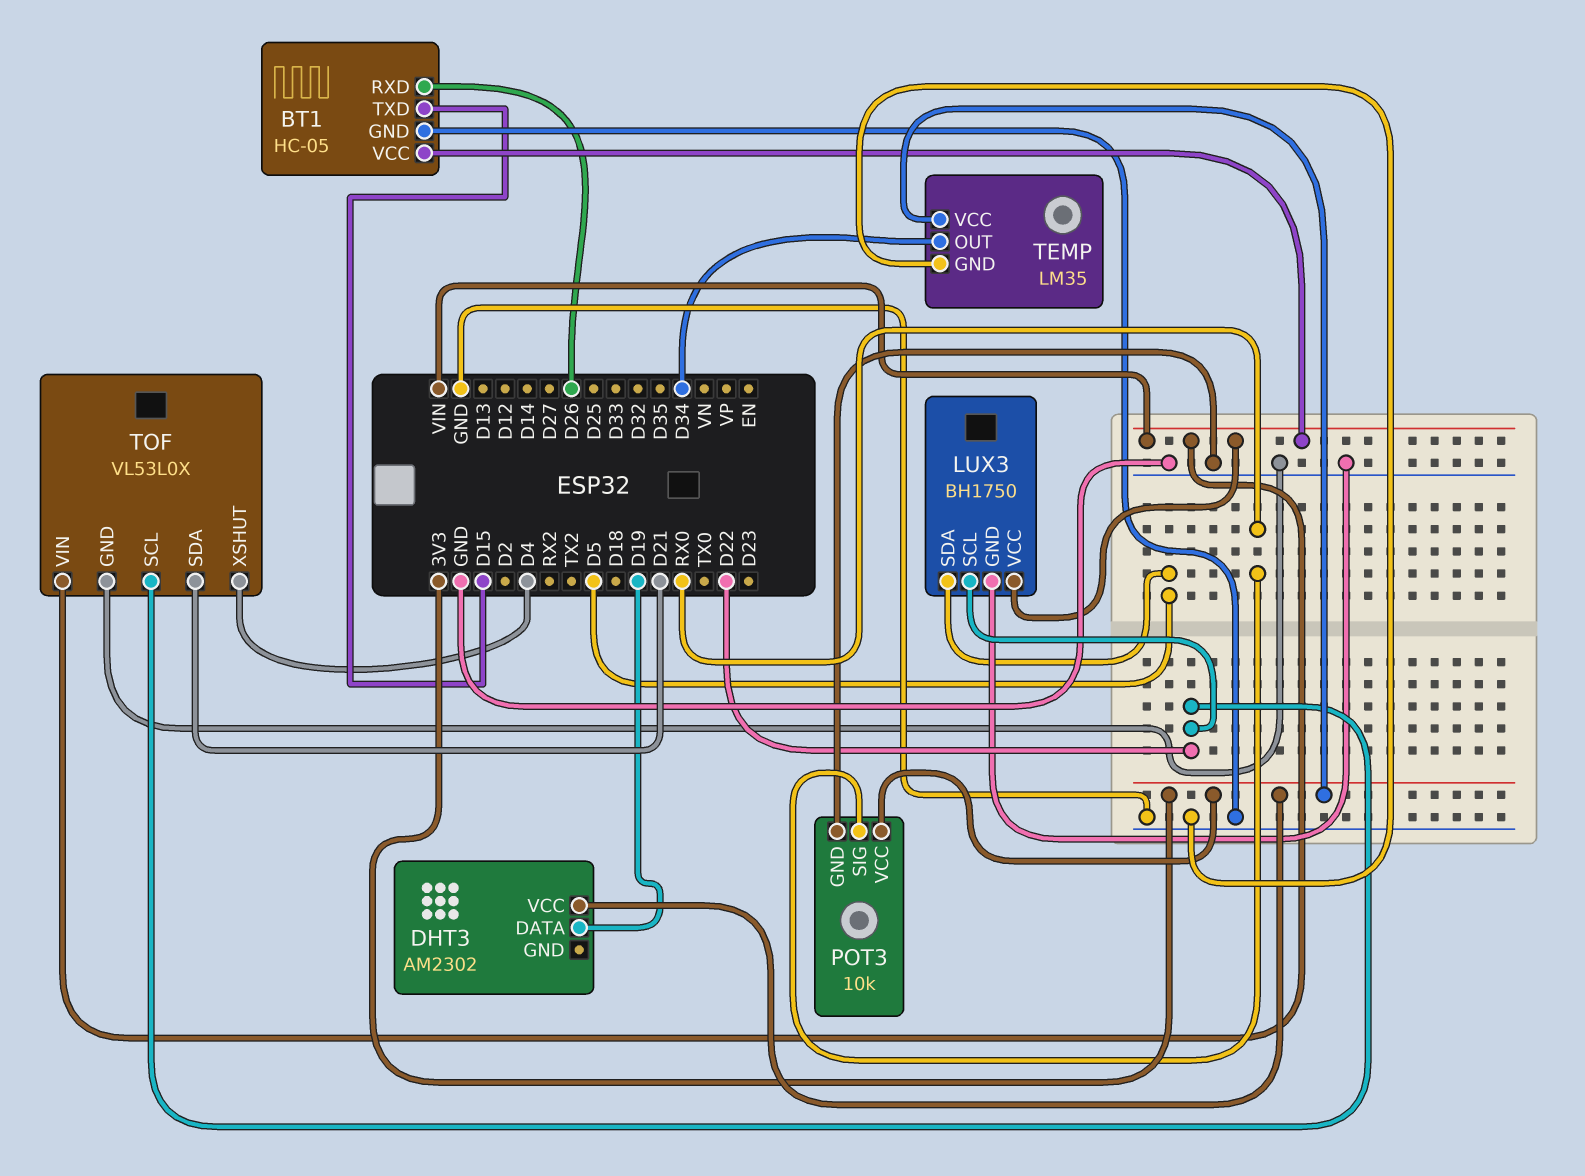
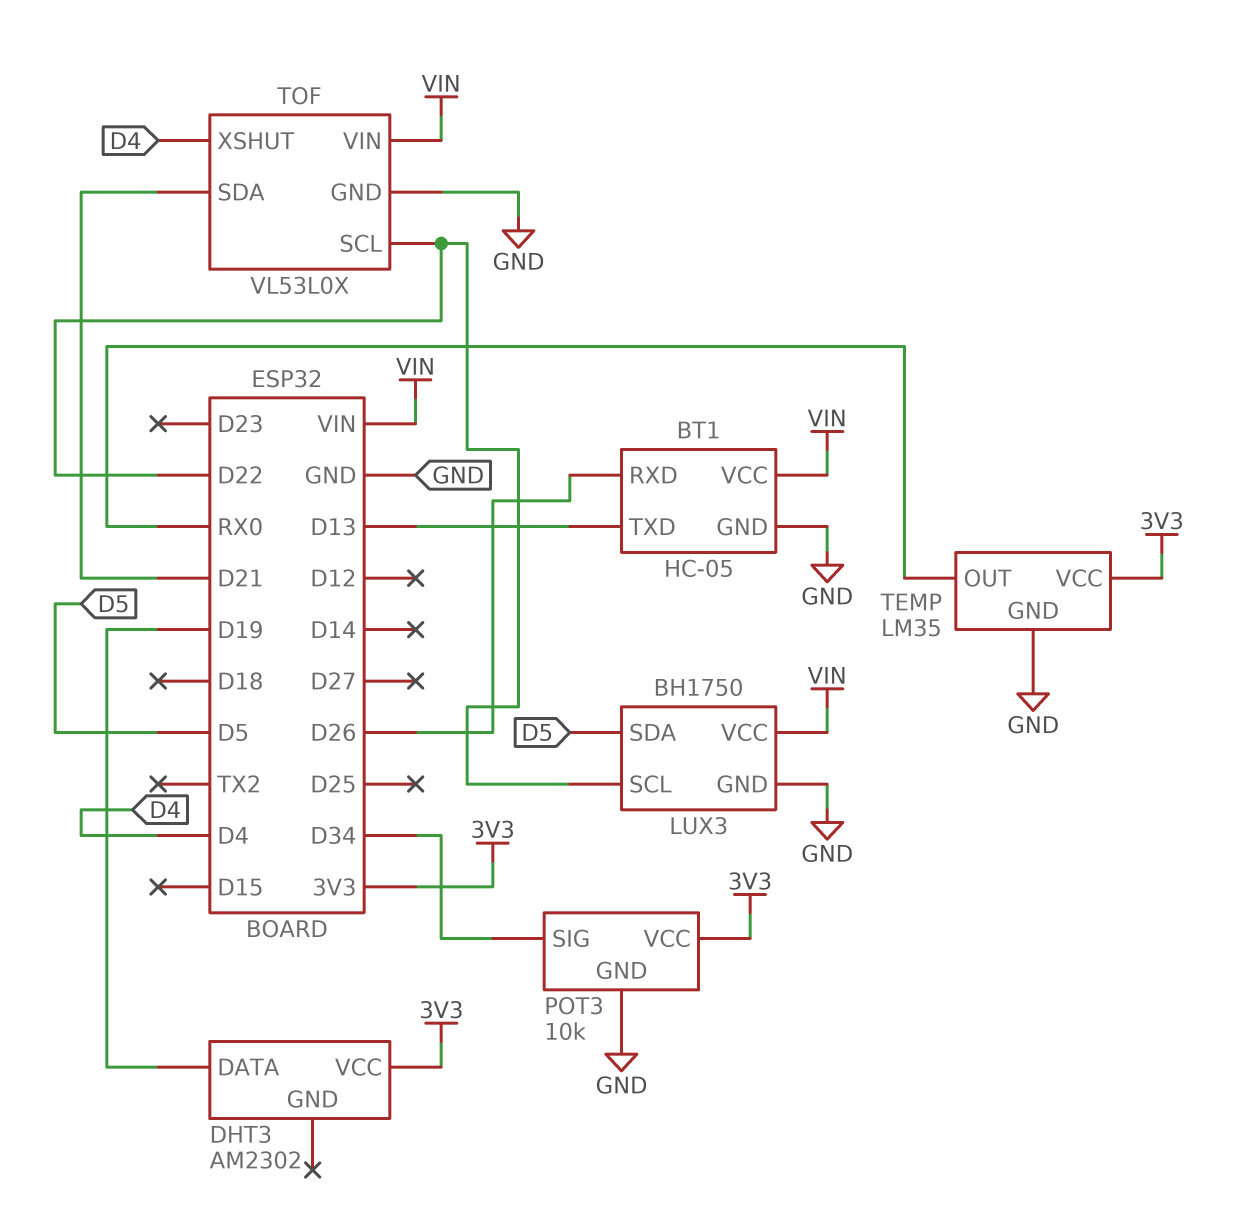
BT1 pin TXD: D15 -> D13
POT3 pin SIG: RX0 -> D34
TEMP pin OUT: D34 -> RX0

